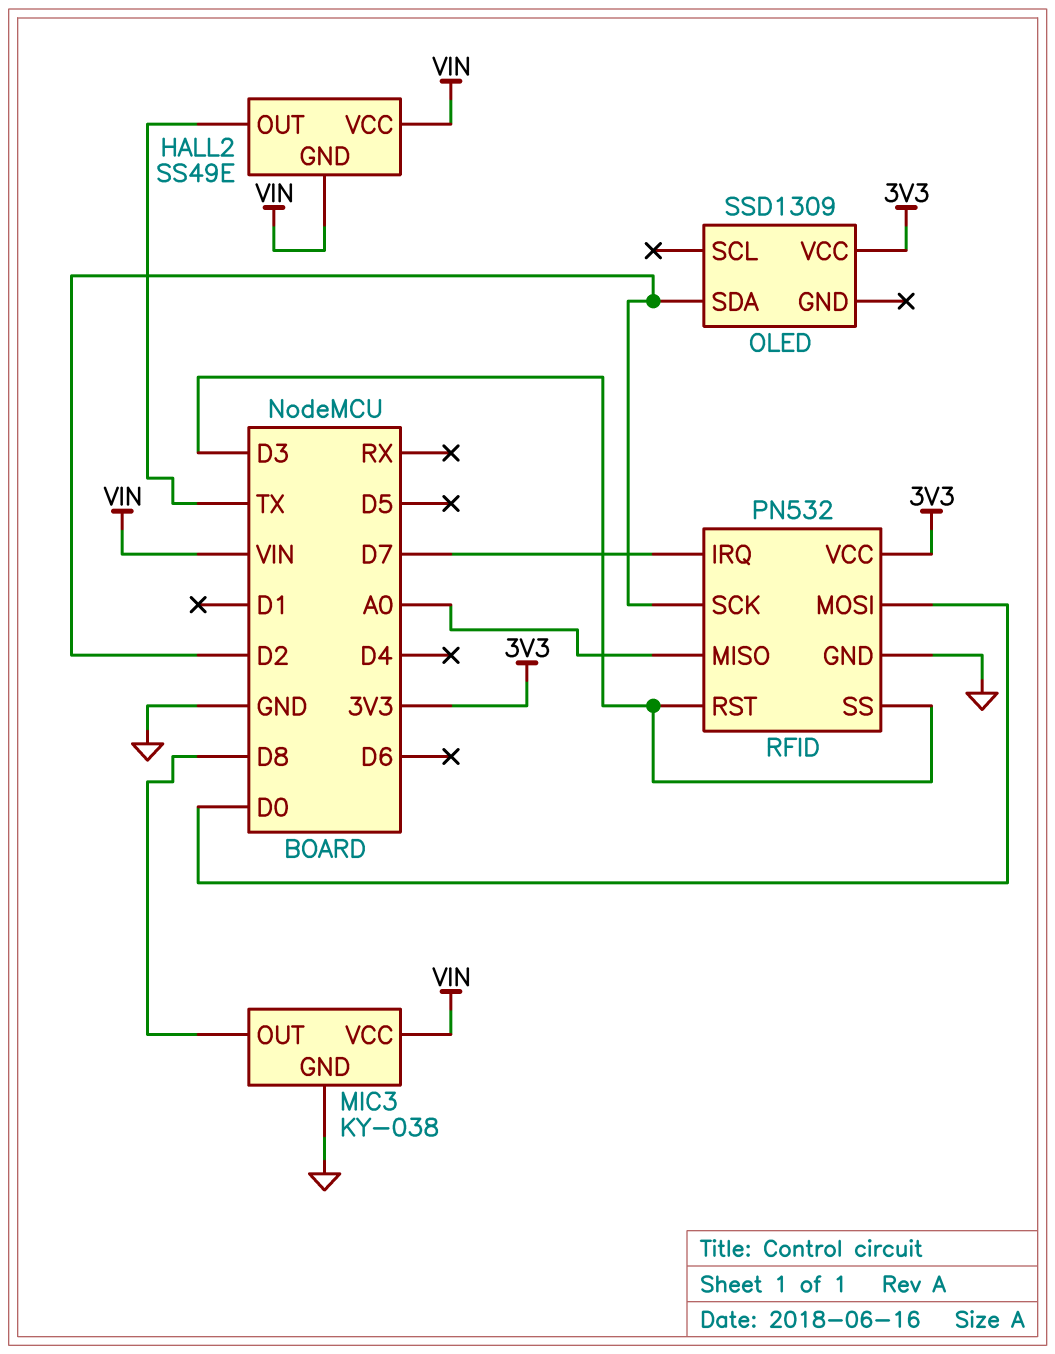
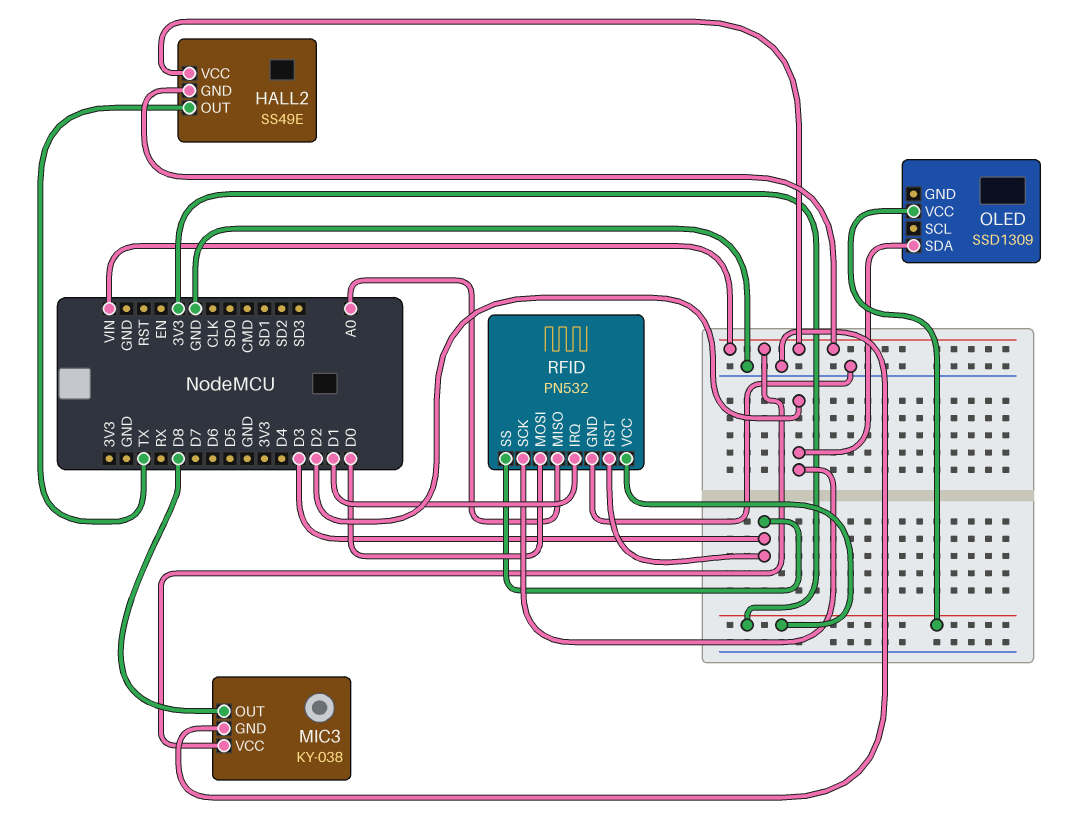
RFID pin IRQ: D7 -> D1

